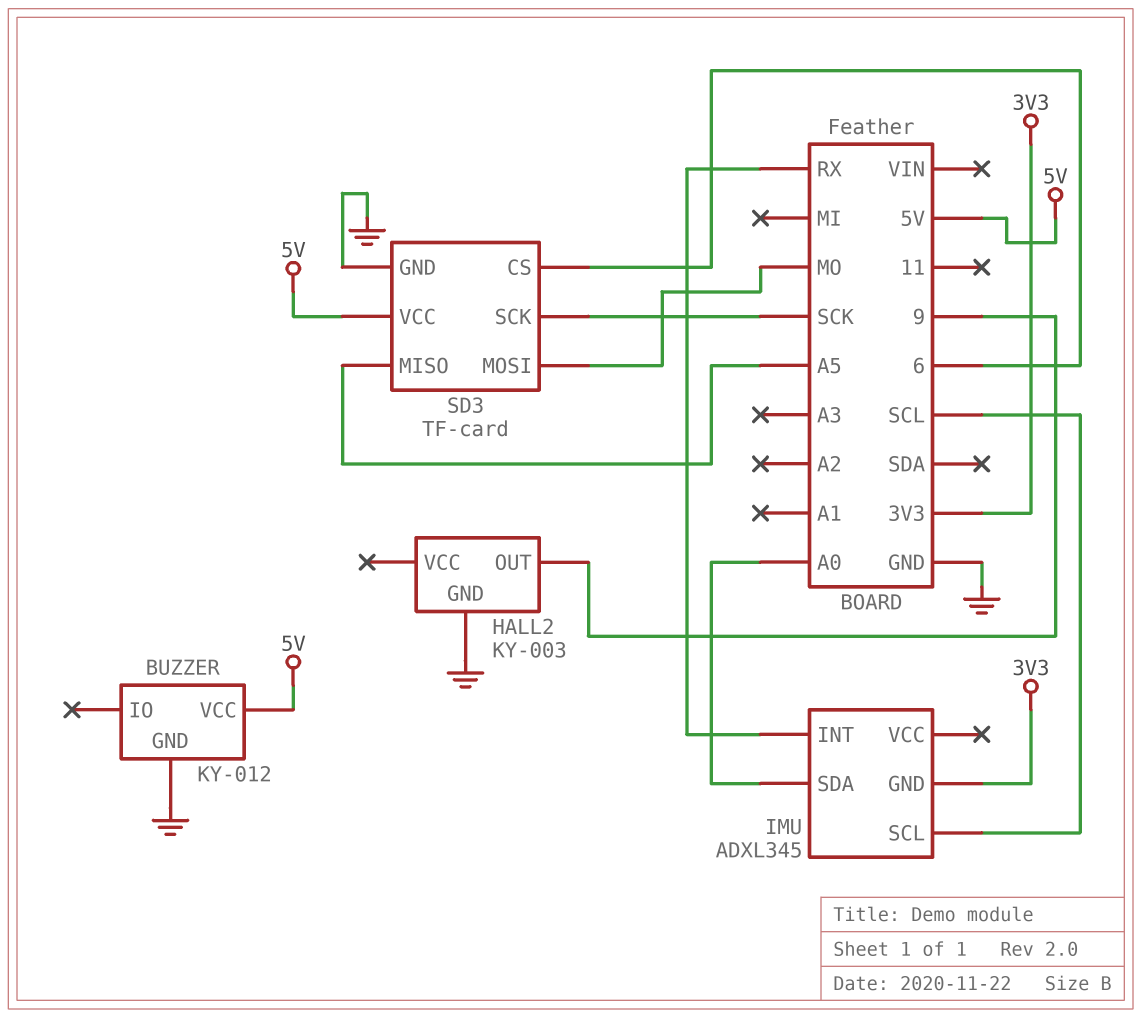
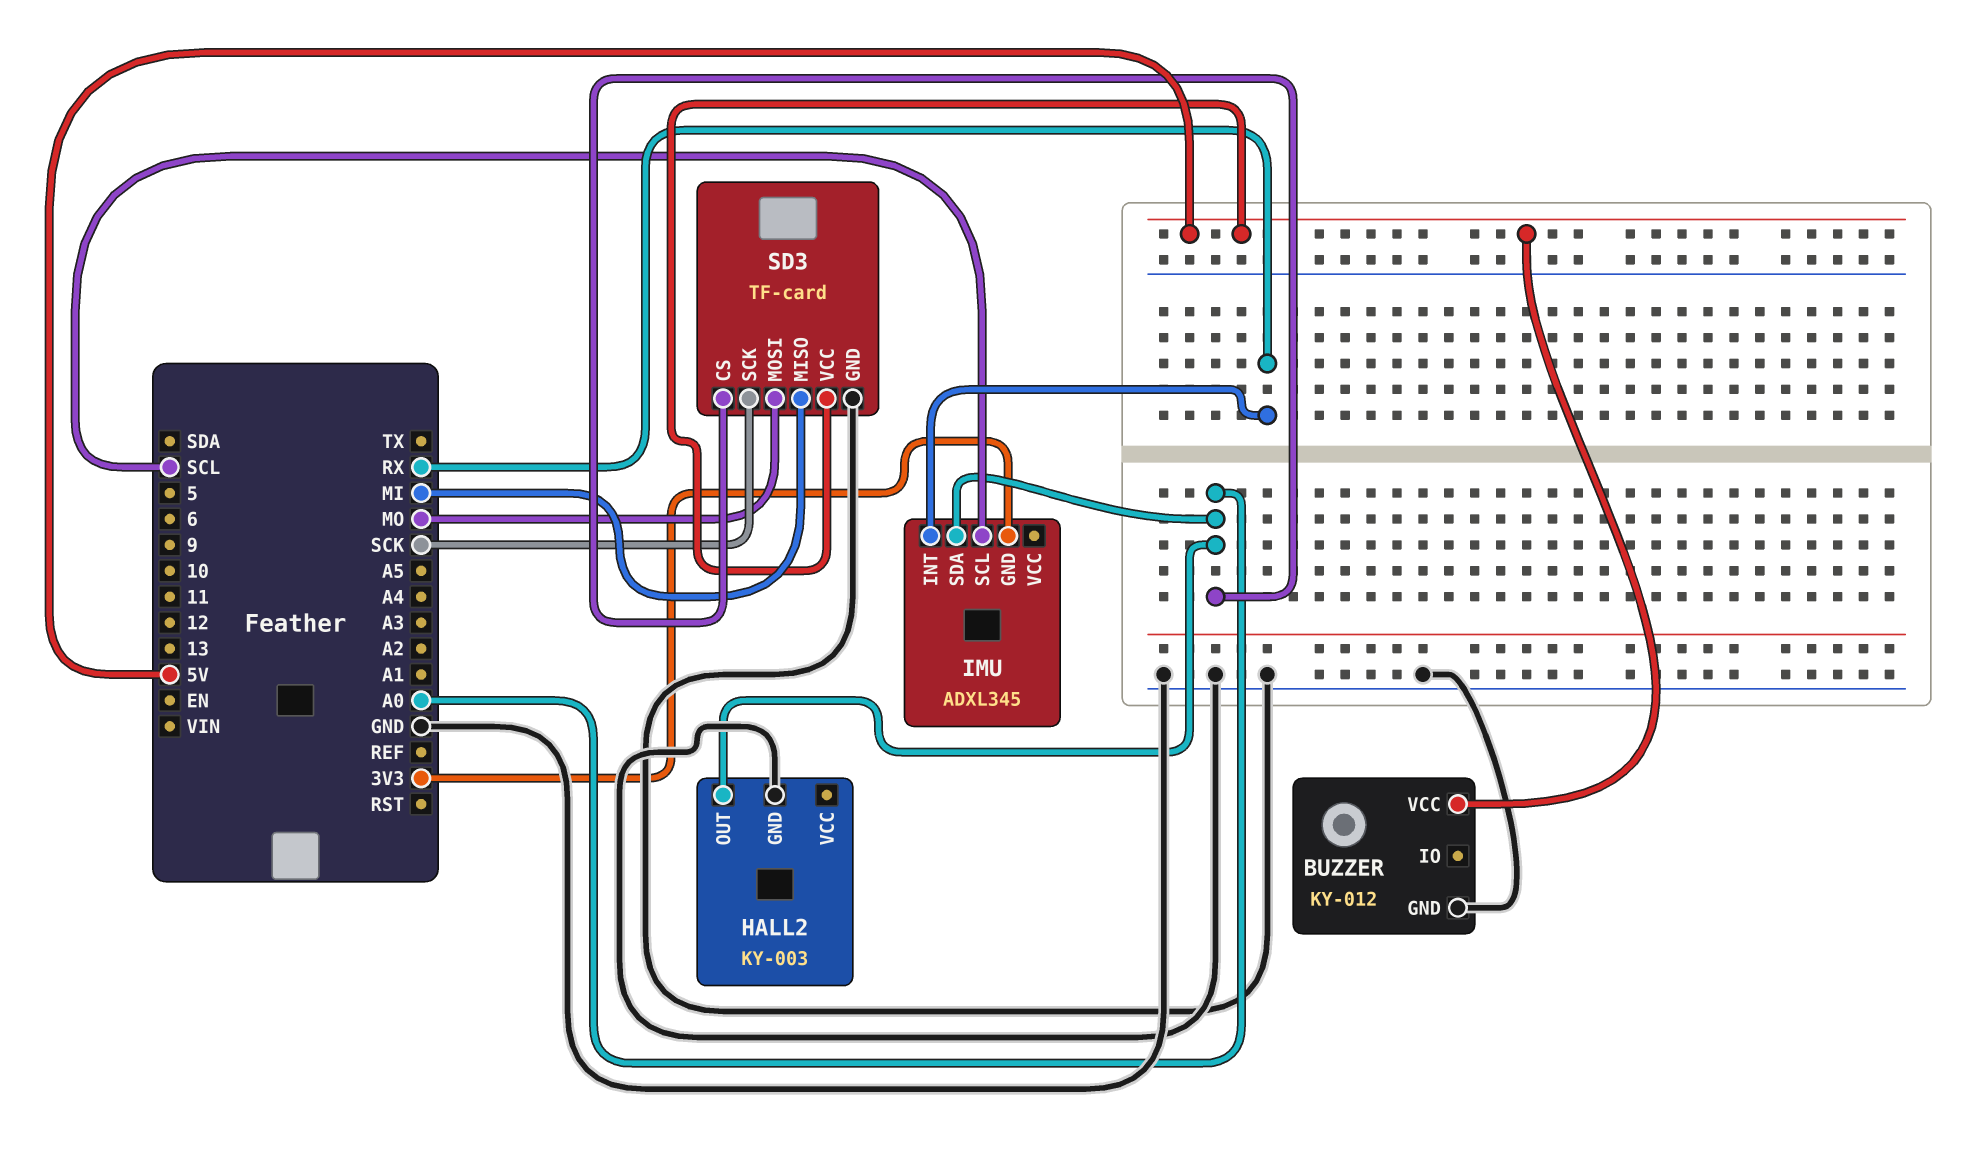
HALL2 pin OUT: 9 -> A0
SD3 pin CS: 6 -> A0
SD3 pin MISO: A5 -> MI

